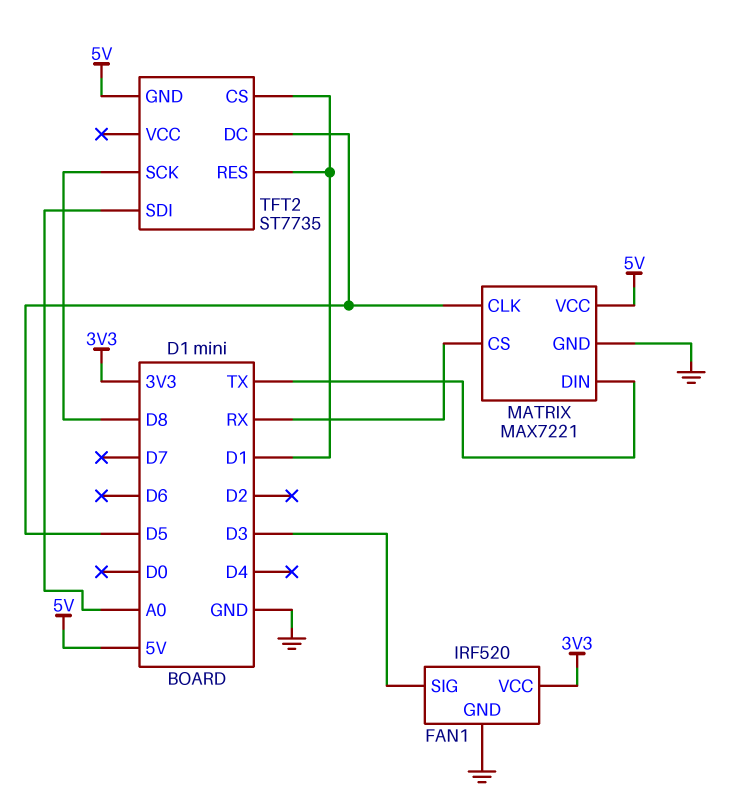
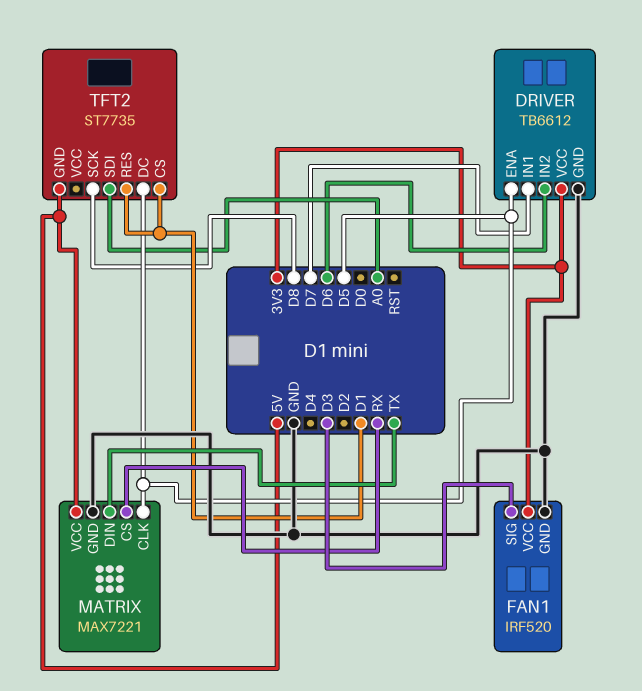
DRIVER: none -> TB6612
DRIVER pin ENA: none -> D5
DRIVER pin GND: none -> GND
DRIVER pin IN1: none -> D7
DRIVER pin IN2: none -> D6
DRIVER pin VCC: none -> 3V3

